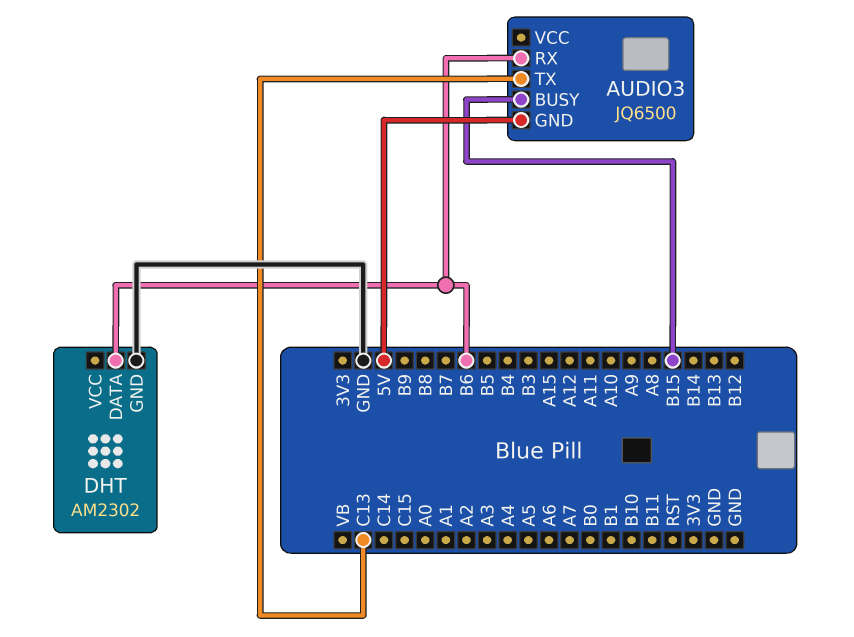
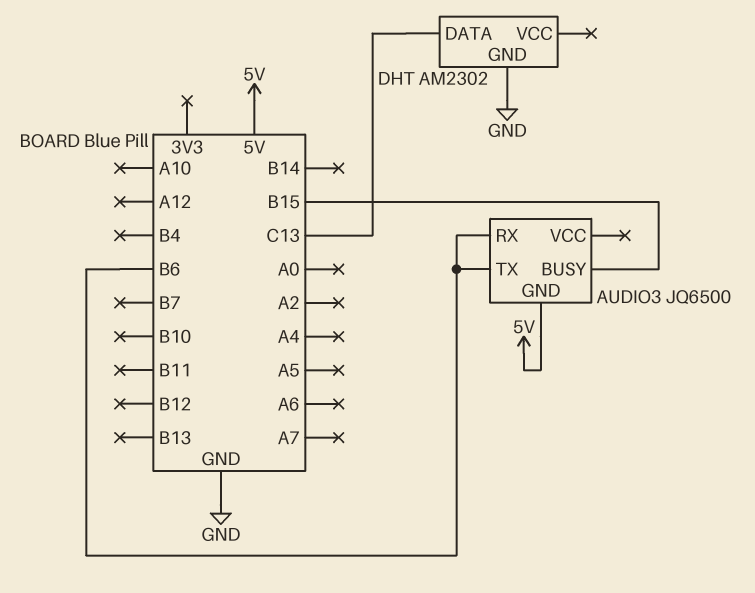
AUDIO3 pin TX: C13 -> B6
DHT pin DATA: B6 -> C13

